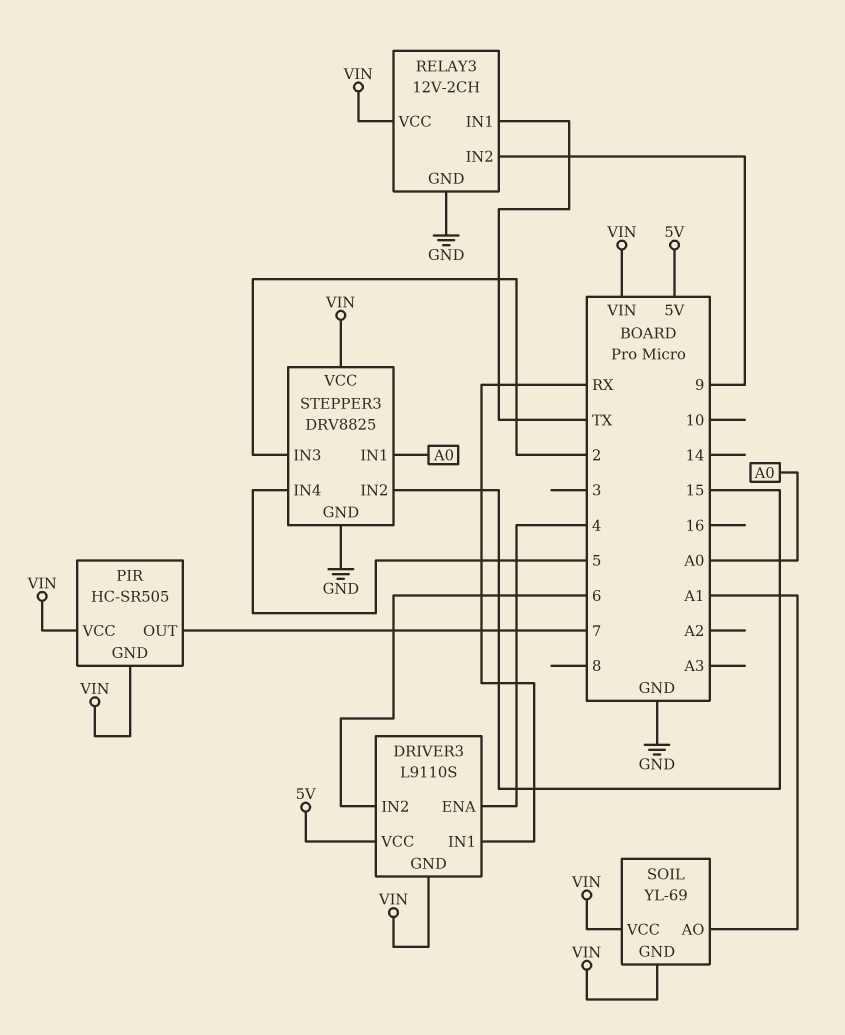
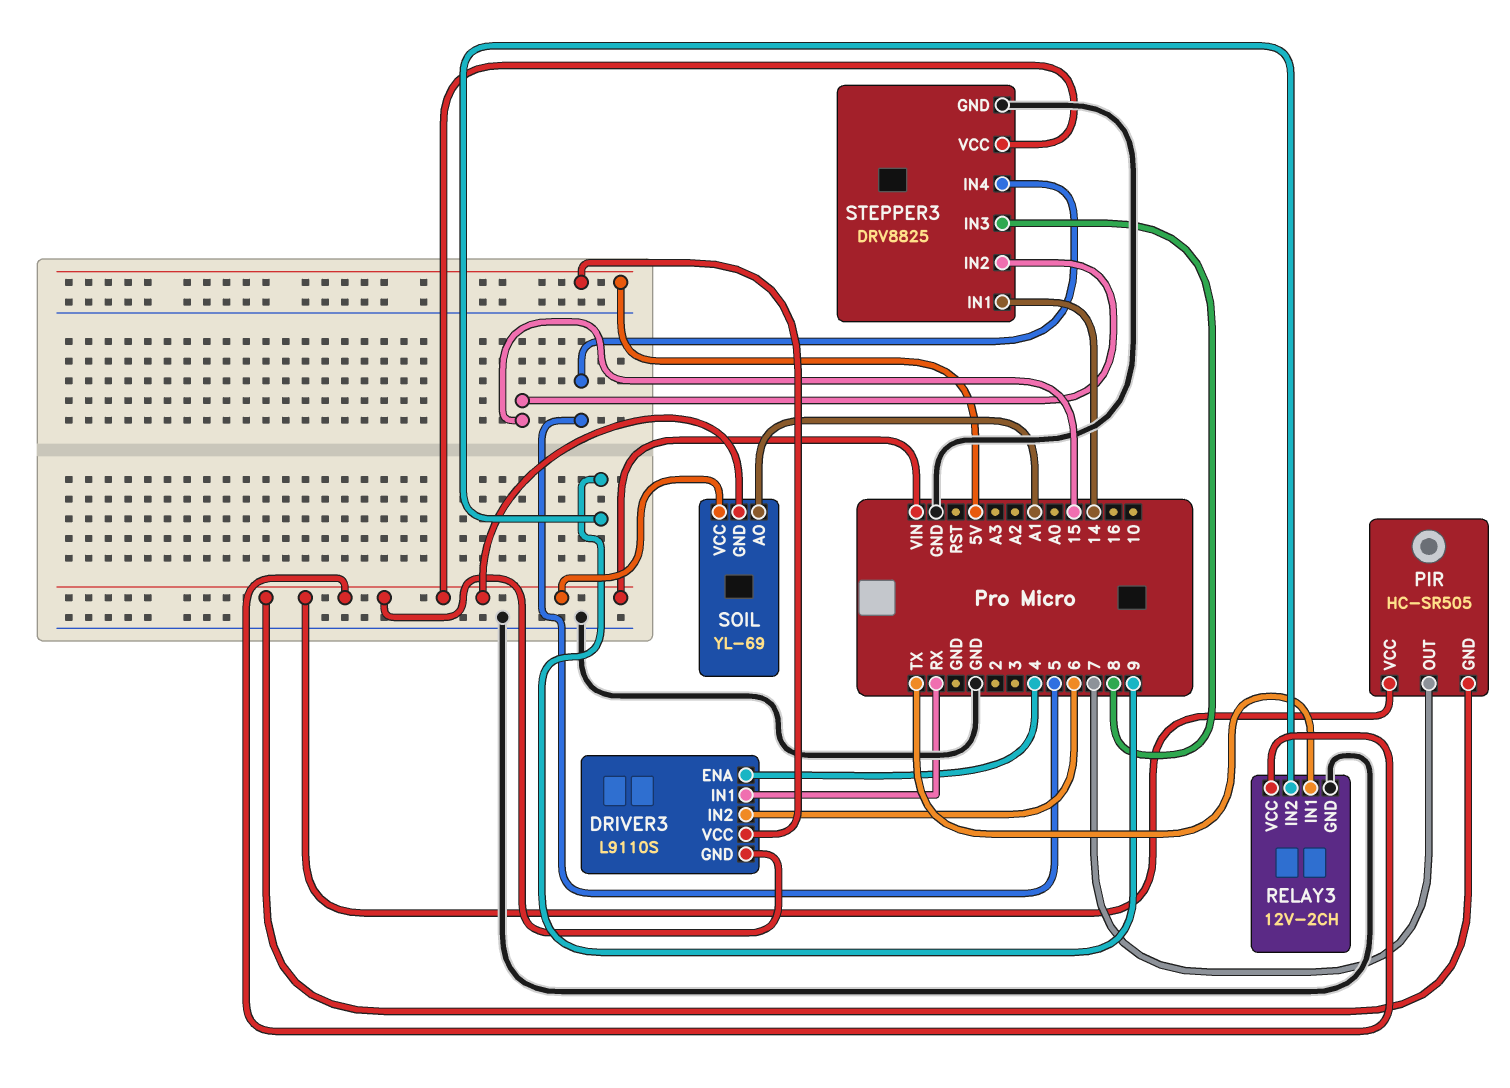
STEPPER3 pin IN1: A0 -> 14
STEPPER3 pin IN3: 2 -> 8

